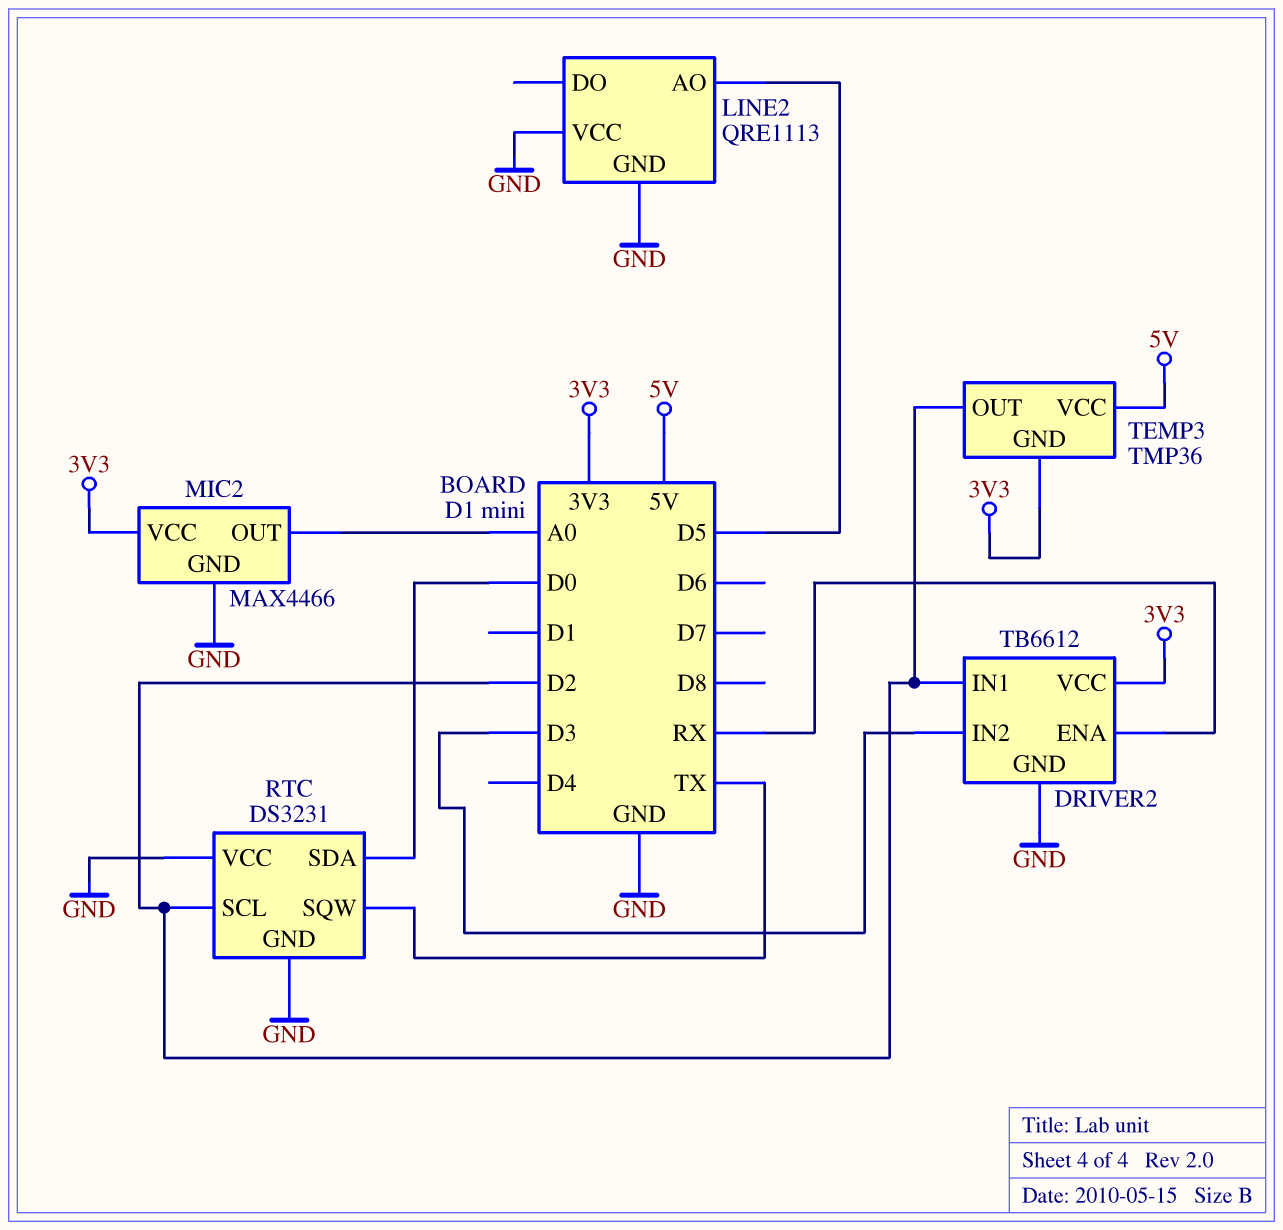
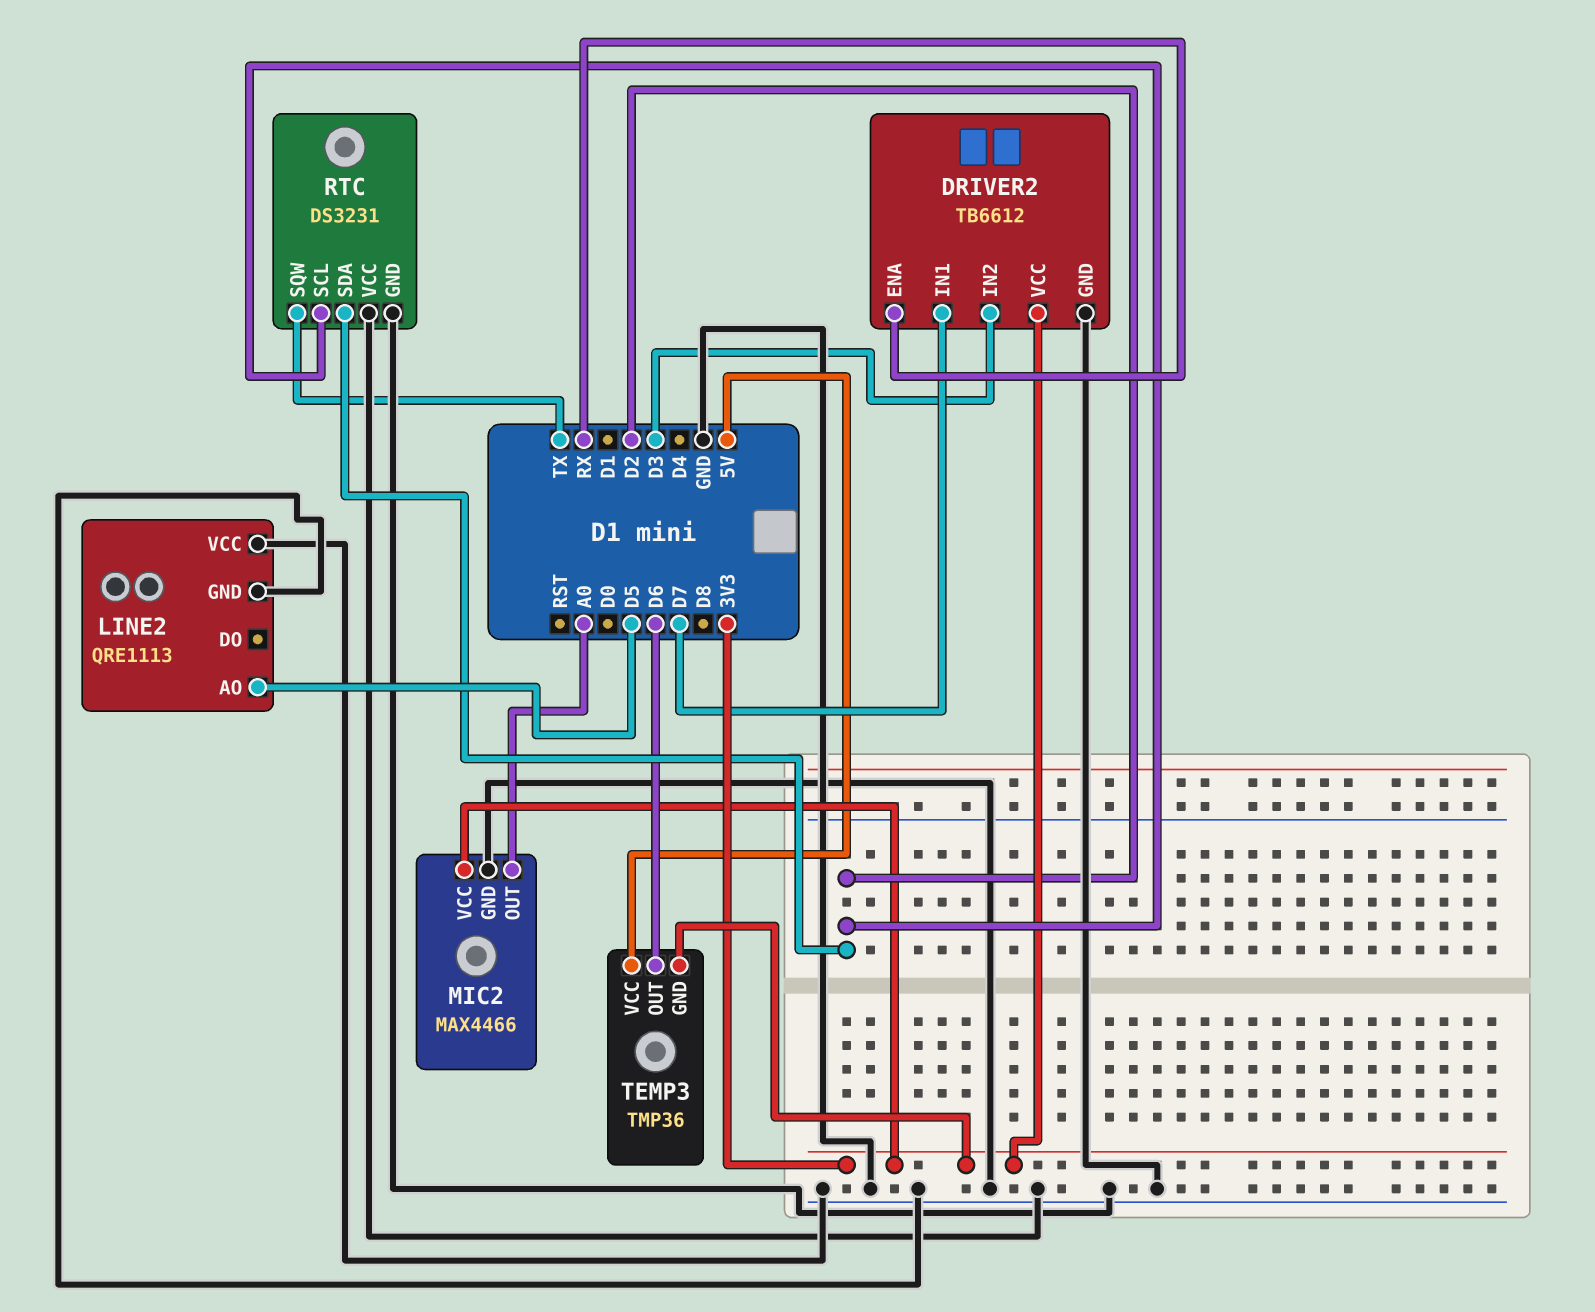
DRIVER2 pin IN1: D2 -> D7
RTC pin SDA: D0 -> D2
TEMP3 pin OUT: D2 -> D6

